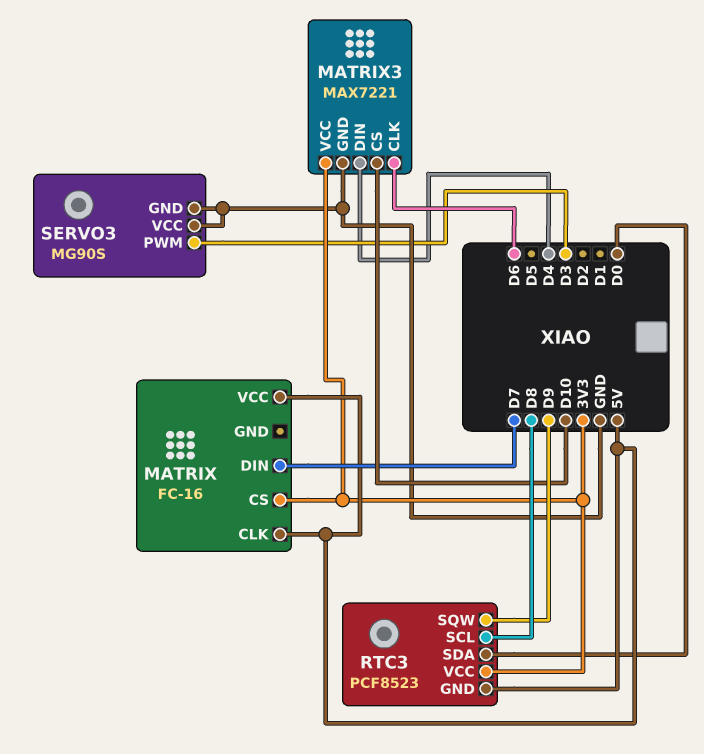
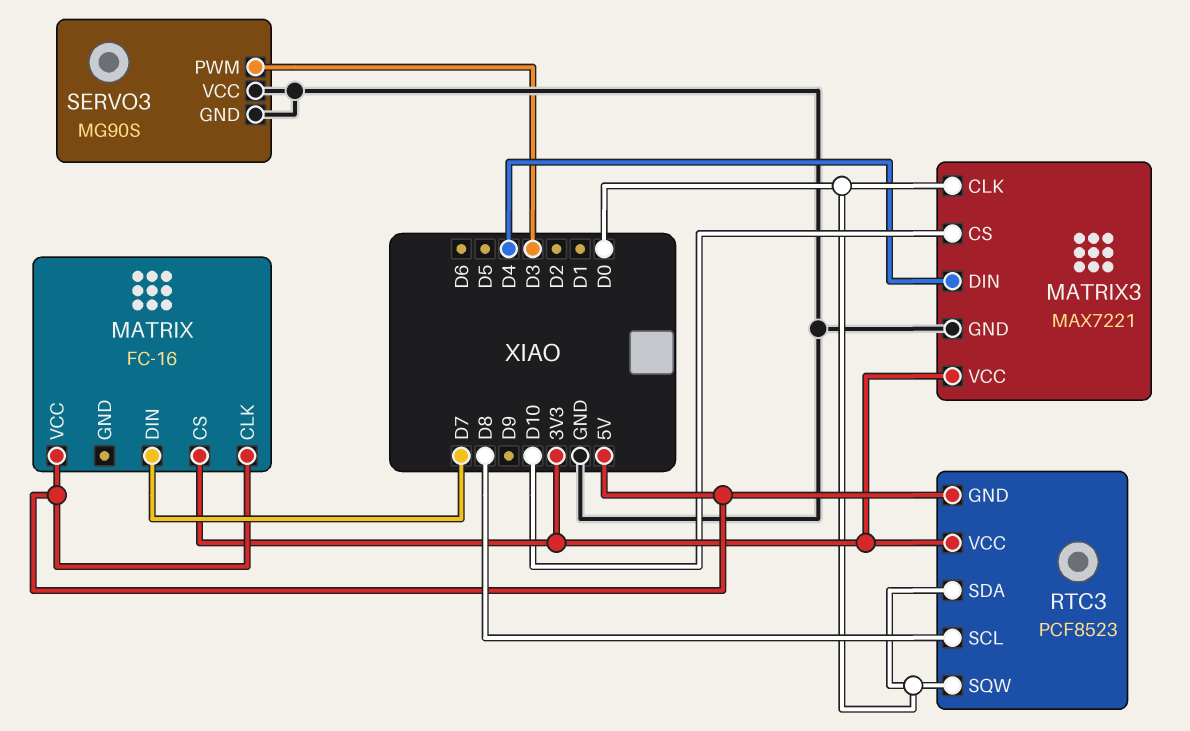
MATRIX3 pin CLK: D6 -> D0
RTC3 pin SQW: D9 -> D0

